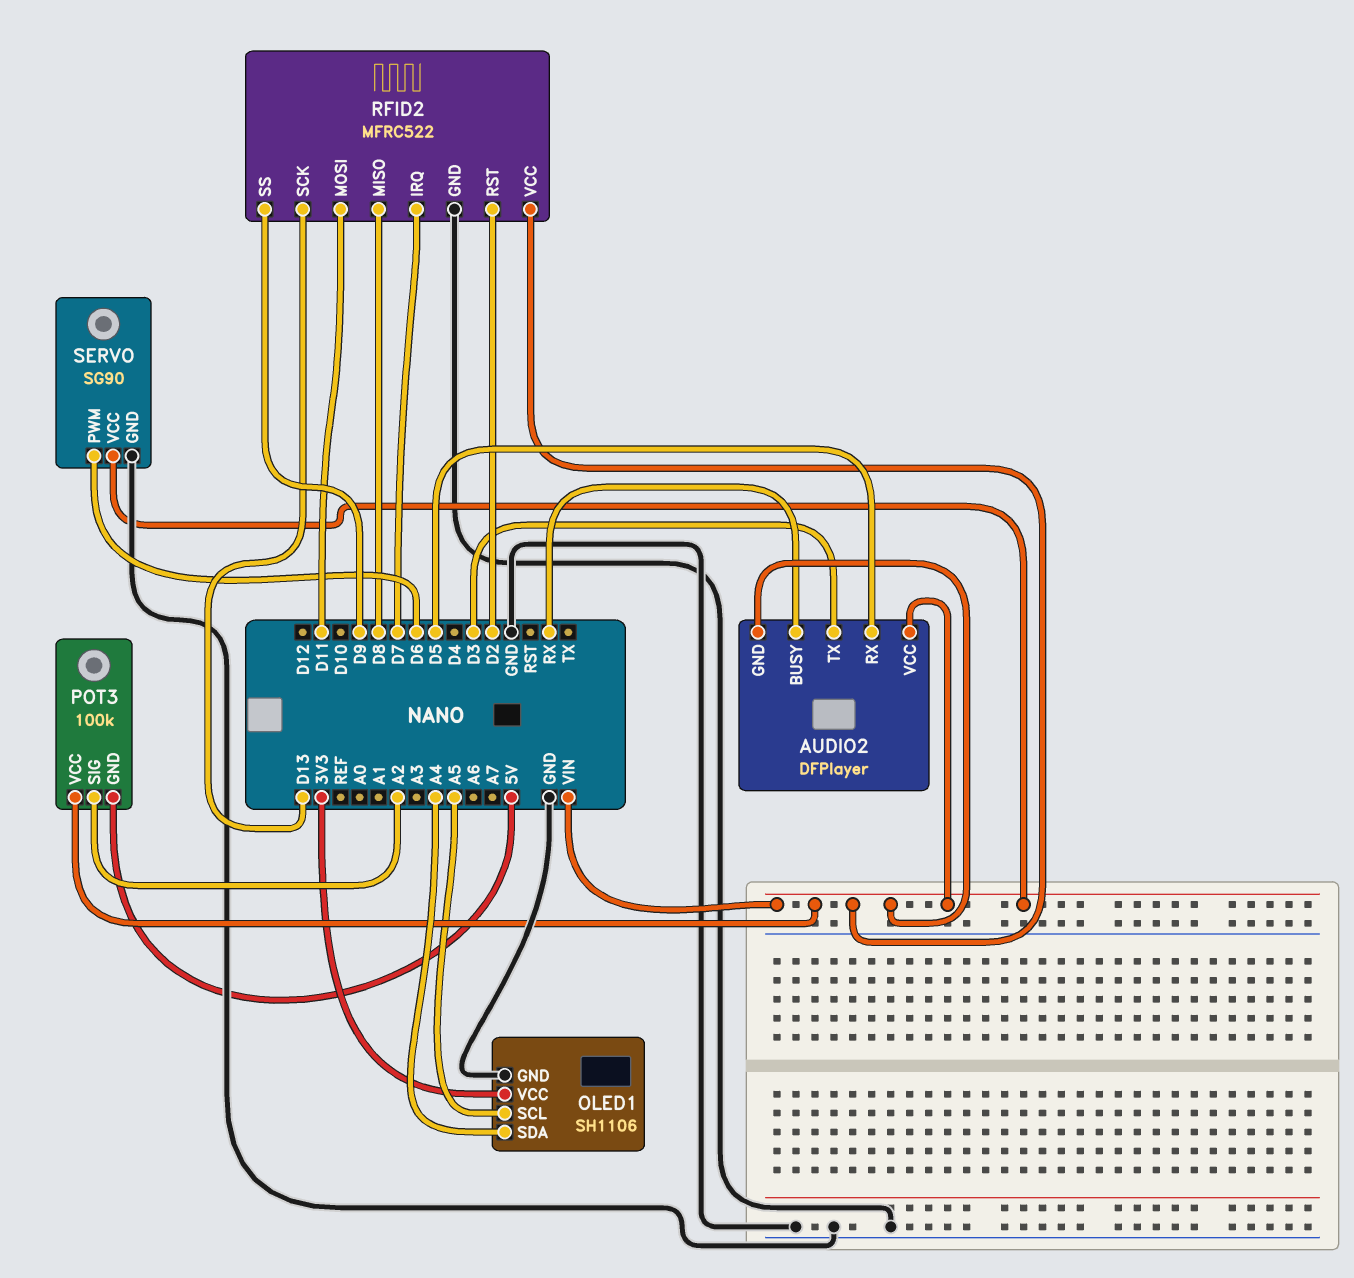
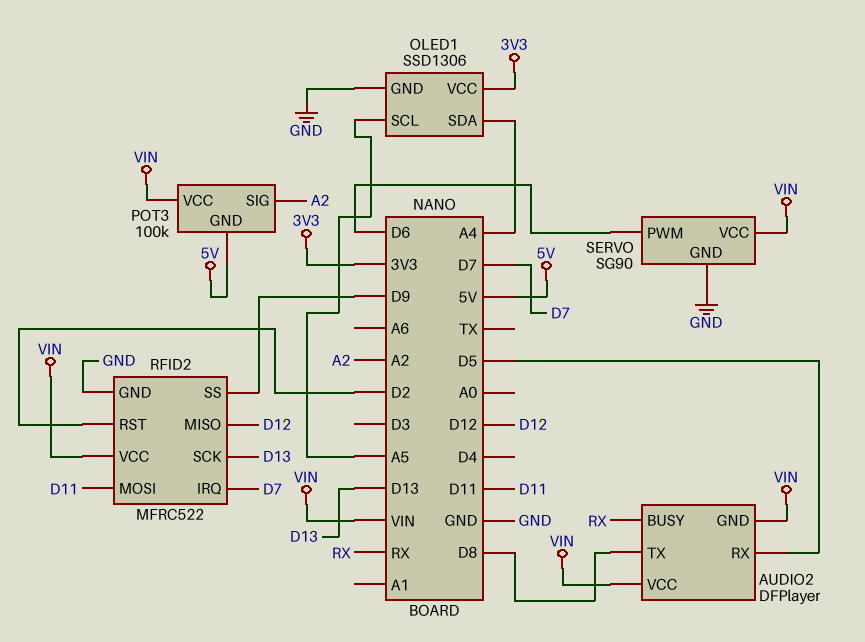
AUDIO2 pin TX: D3 -> D8
OLED1: SH1106 -> SSD1306
RFID2 pin MISO: D8 -> D12

